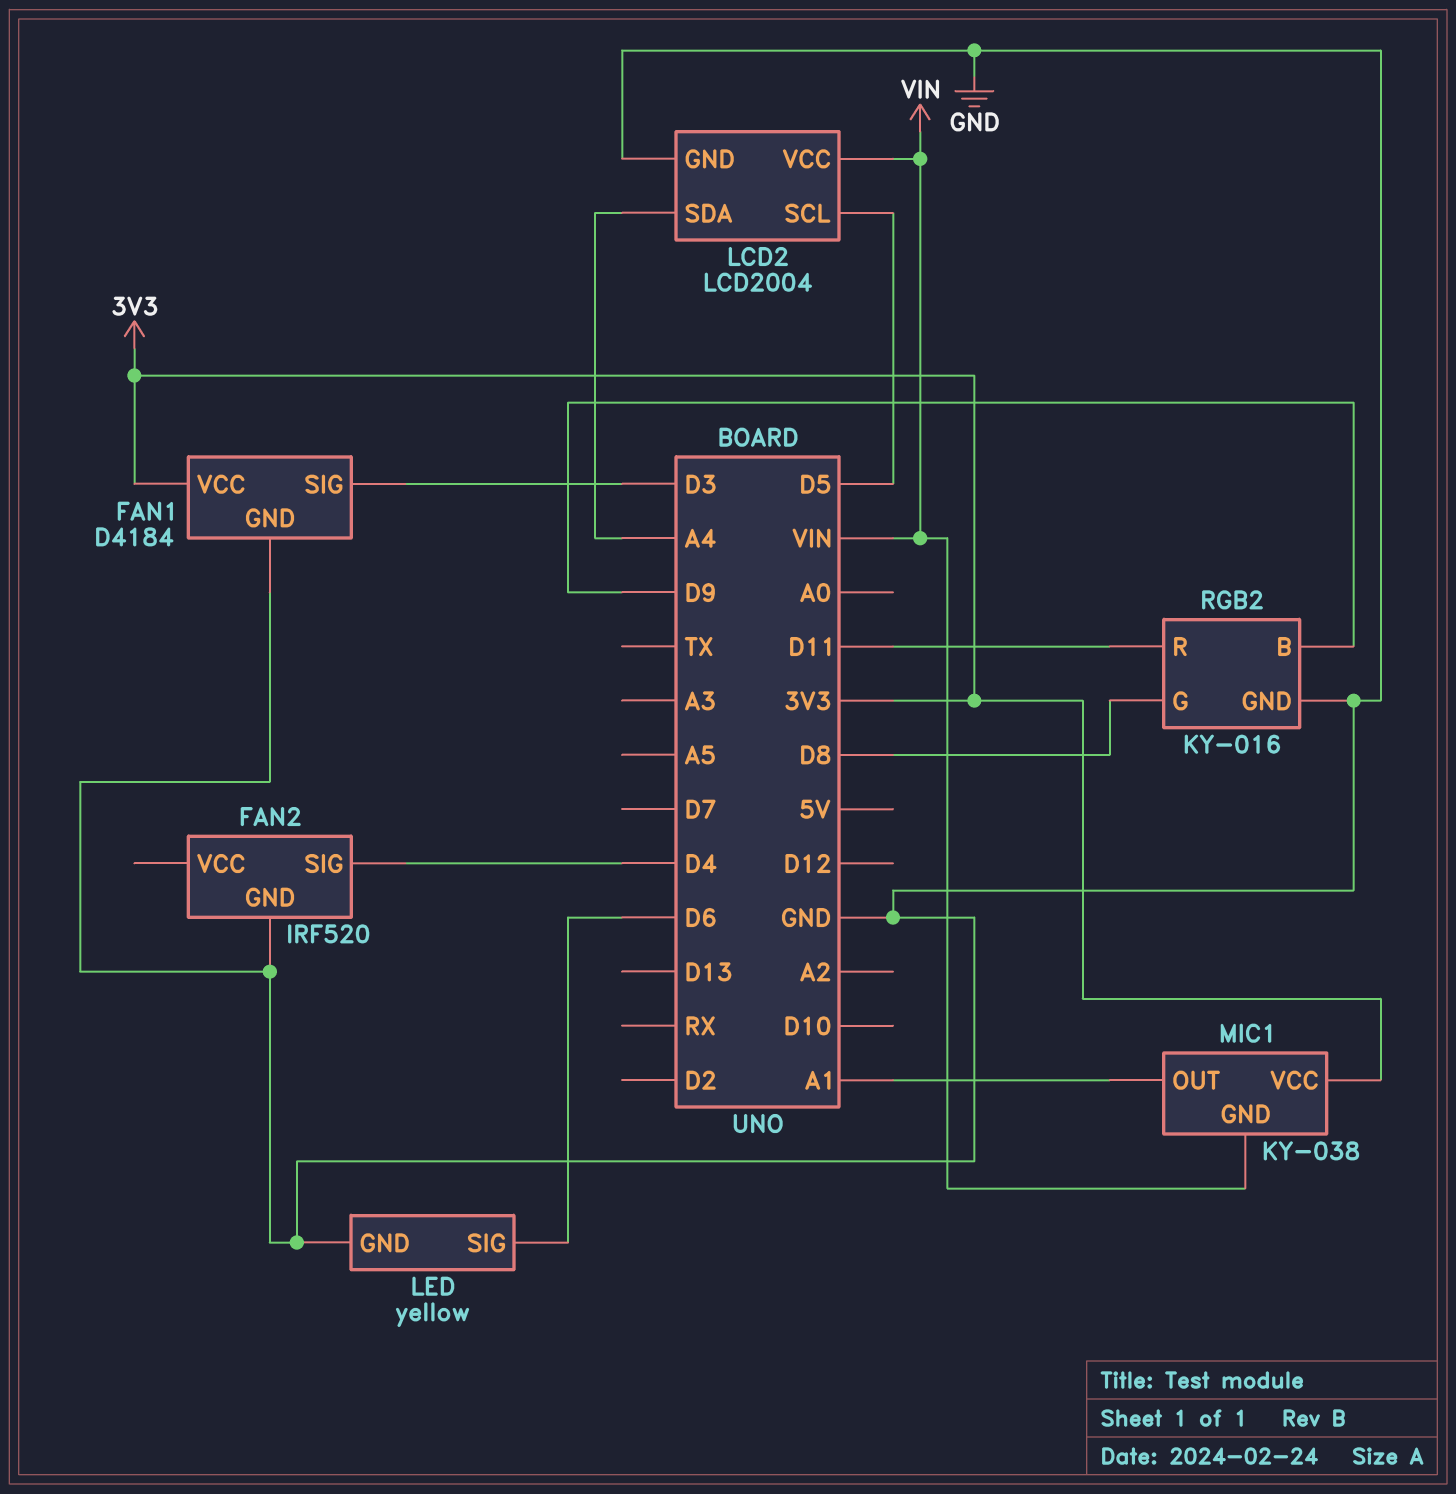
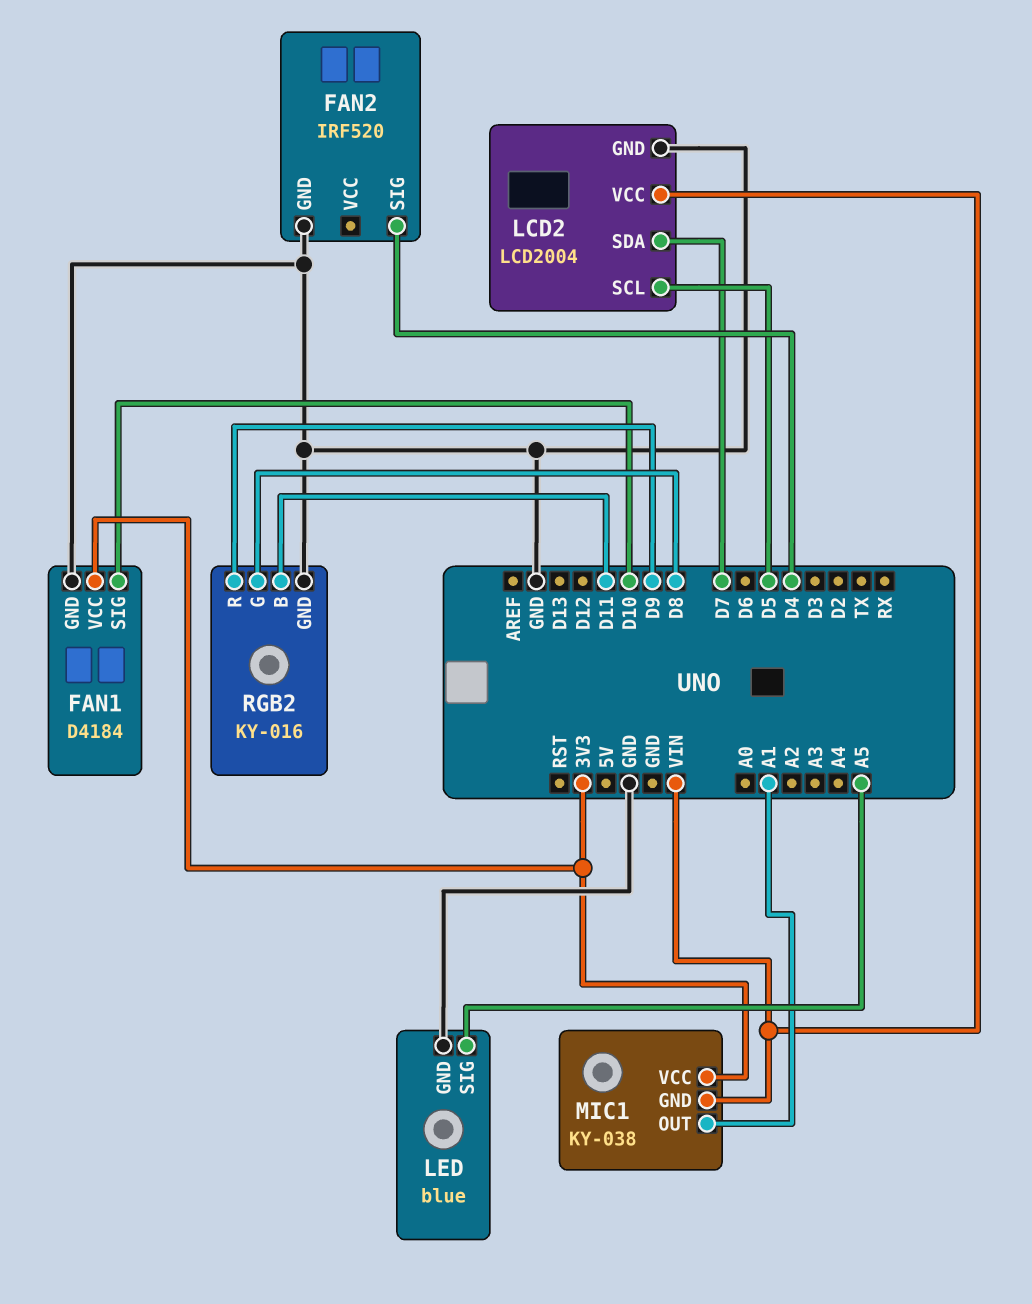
FAN1 pin SIG: D3 -> D10
LCD2 pin SDA: A4 -> D7
LED: yellow -> blue
LED pin SIG: D6 -> A5
RGB2 pin B: D9 -> D11
RGB2 pin R: D11 -> D9

